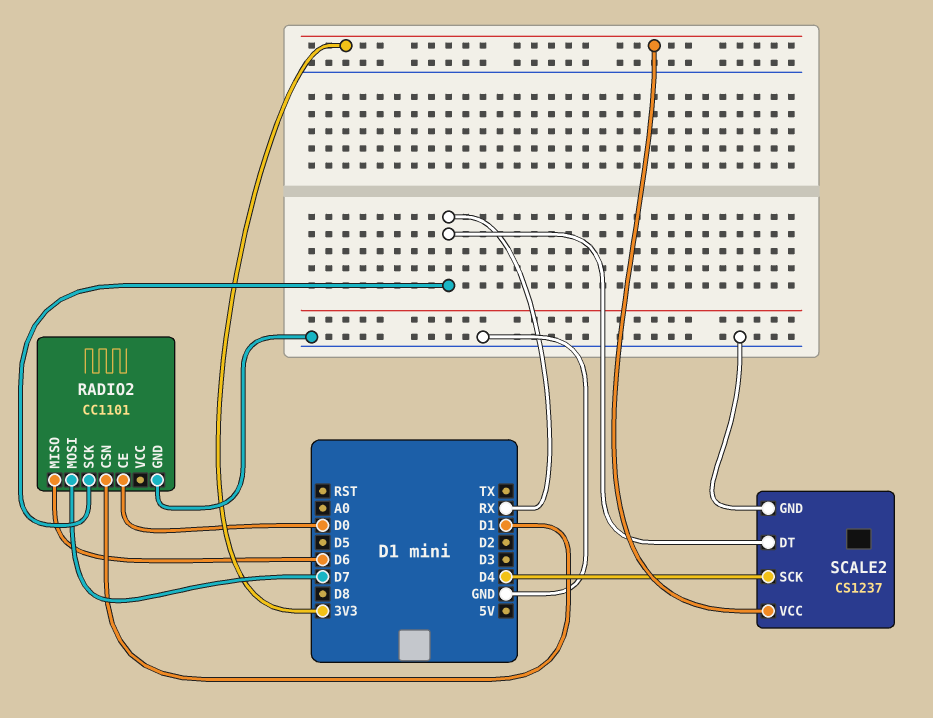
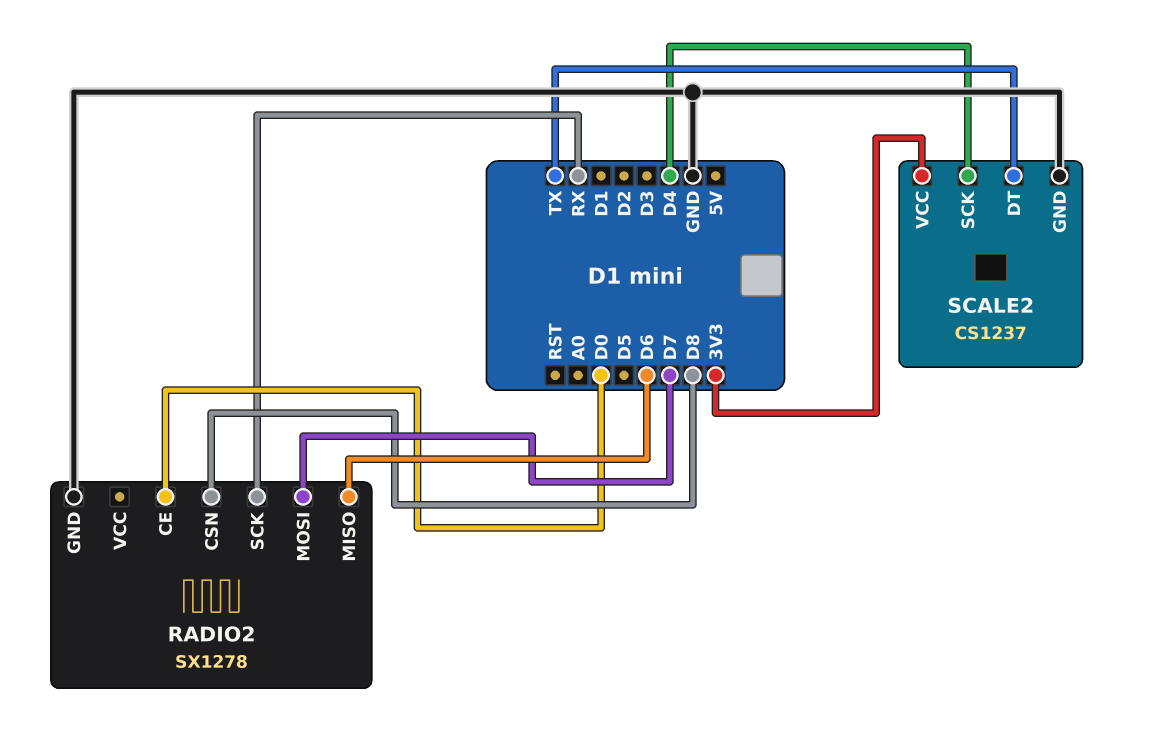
RADIO2: CC1101 -> SX1278
RADIO2 pin CSN: D1 -> D8
SCALE2 pin DT: RX -> TX

